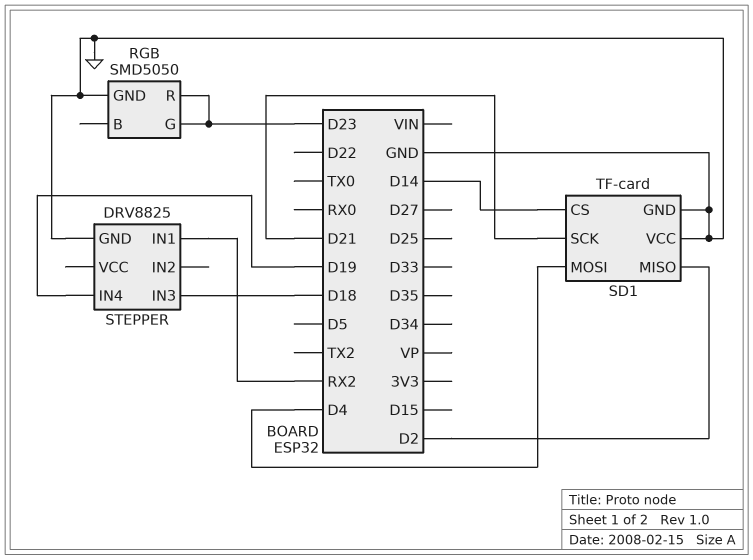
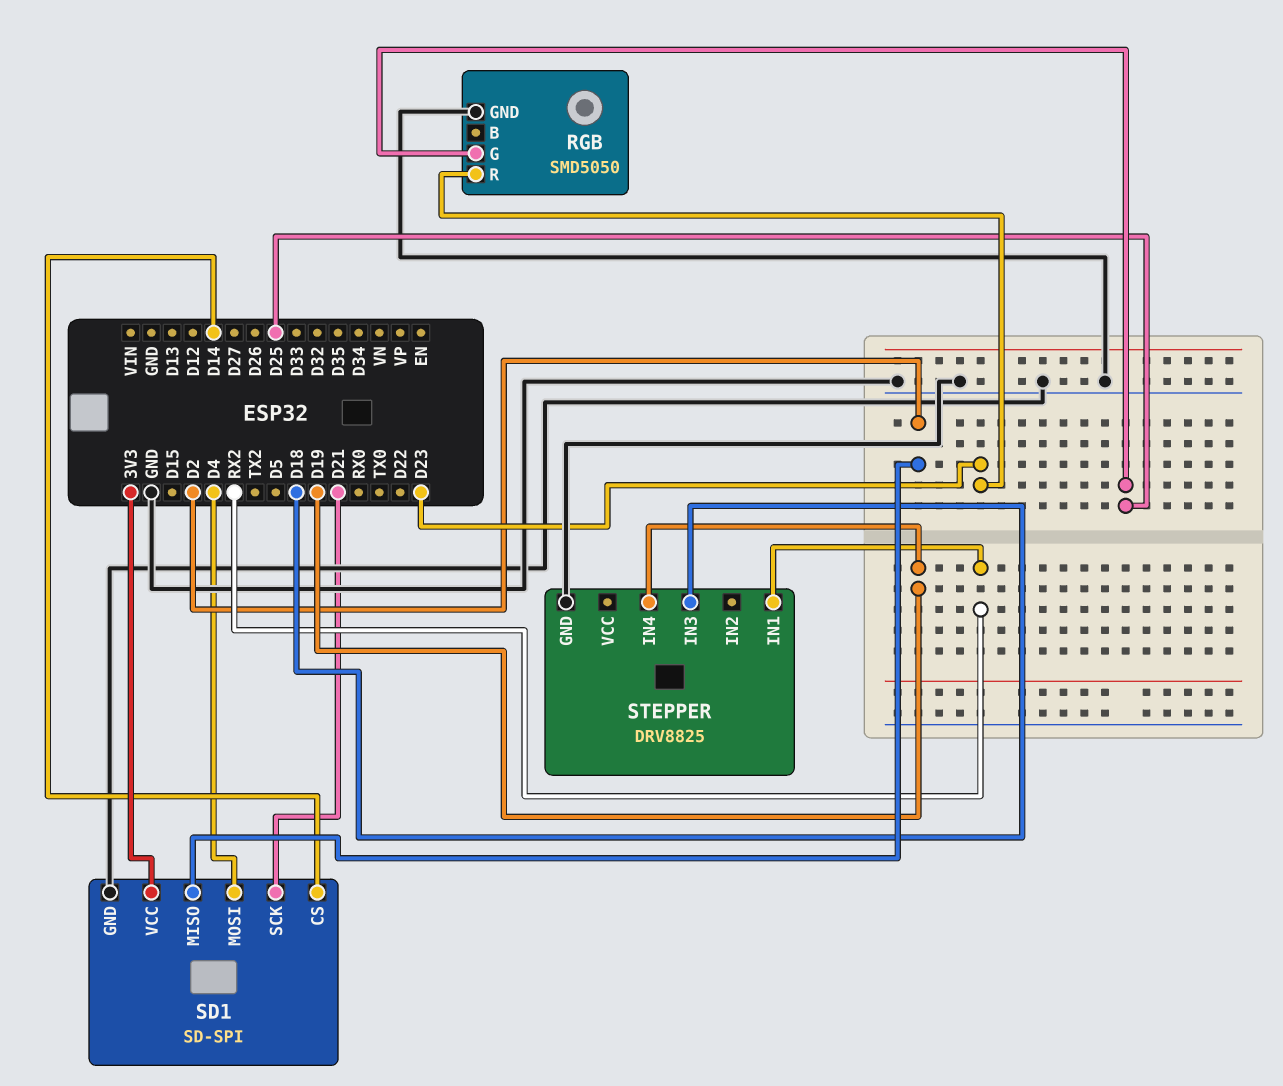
RGB pin G: D23 -> D25
SD1: TF-card -> SD-SPI
SD1 pin VCC: GND -> 3V3

